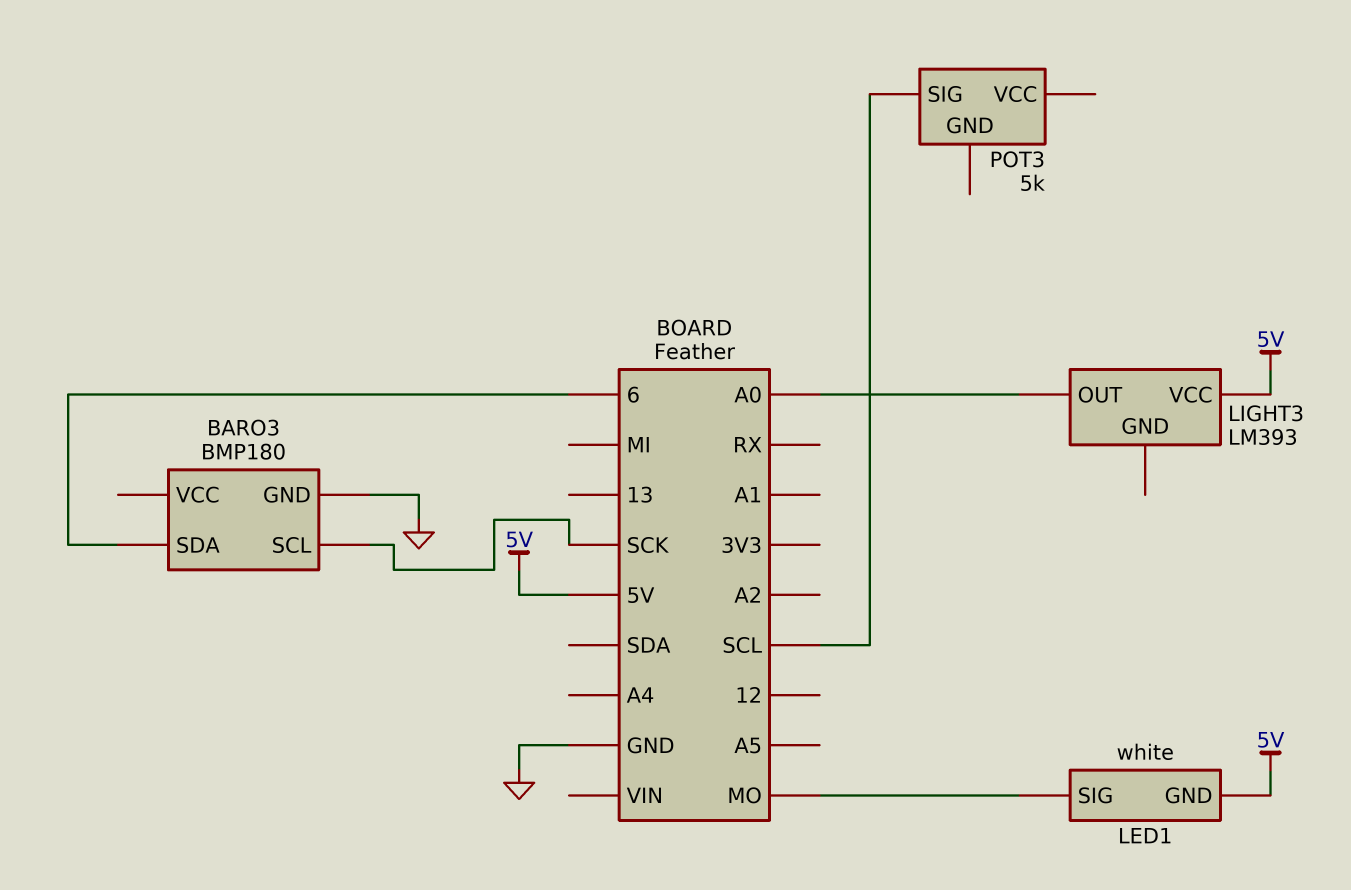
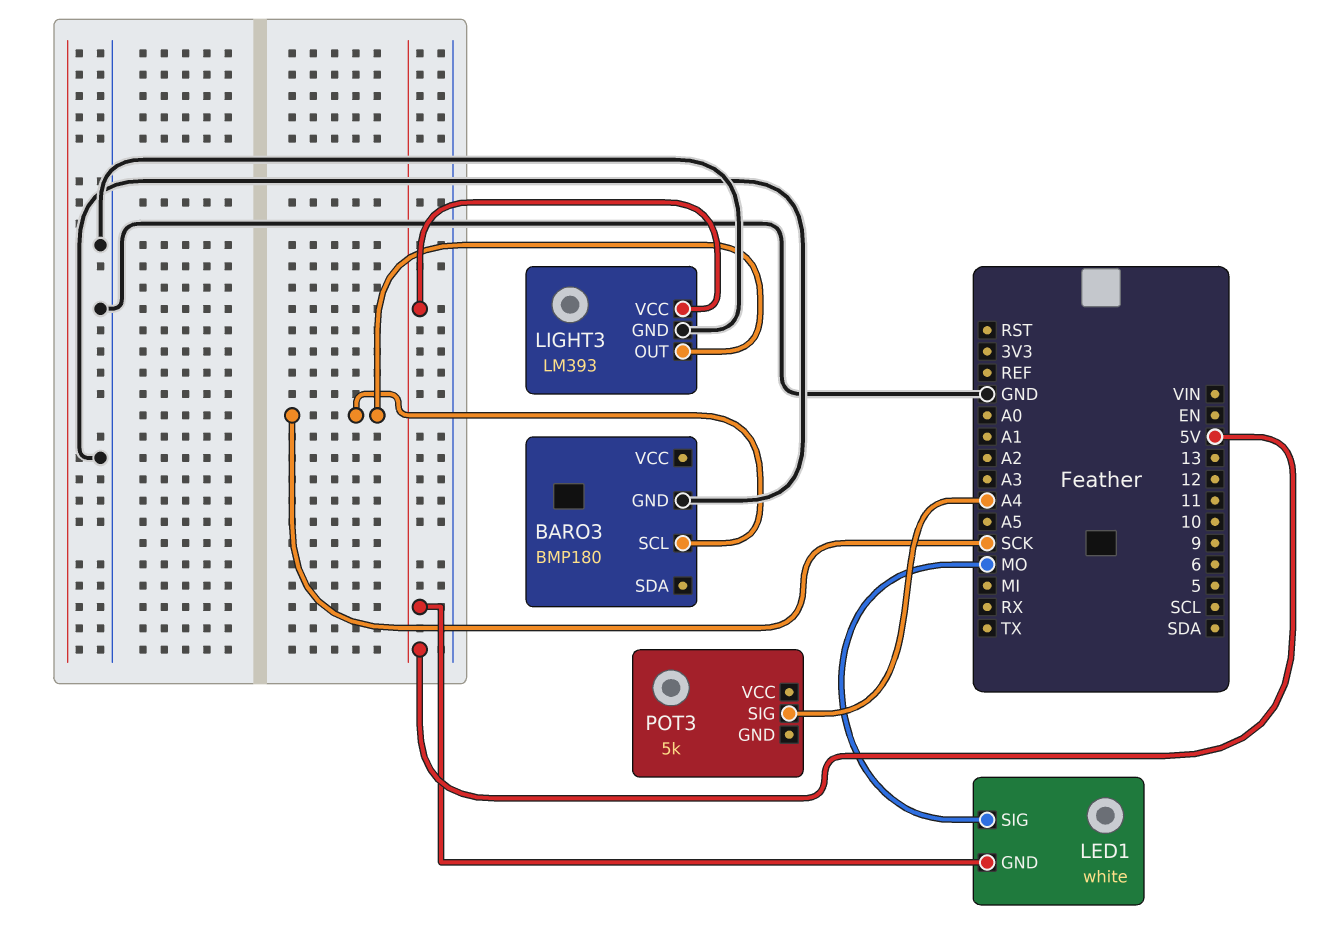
BARO3 pin SDA: 6 -> none
LIGHT3 pin GND: none -> GND
LIGHT3 pin OUT: A0 -> SCK
POT3 pin SIG: SCL -> A4

